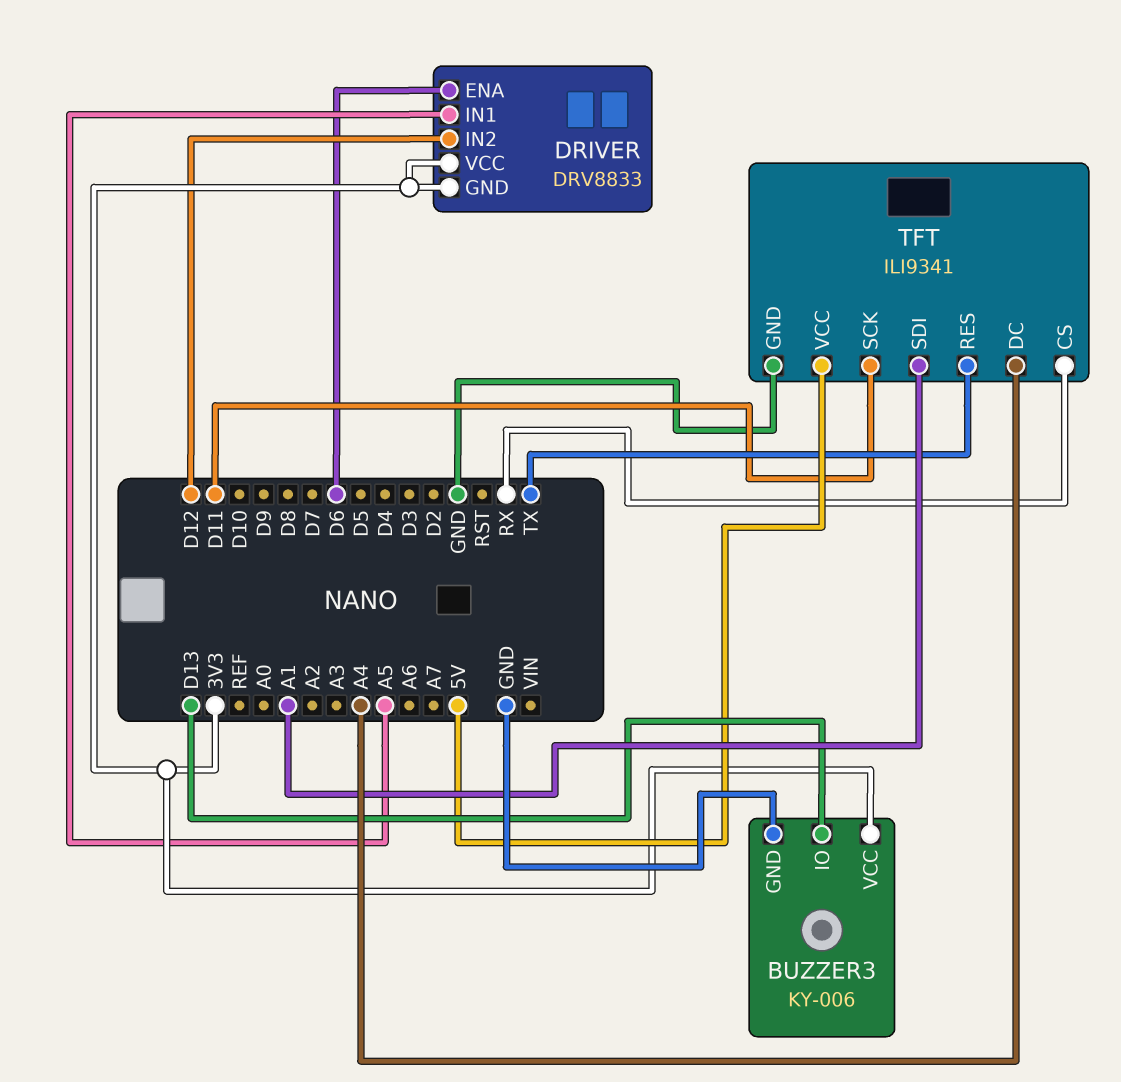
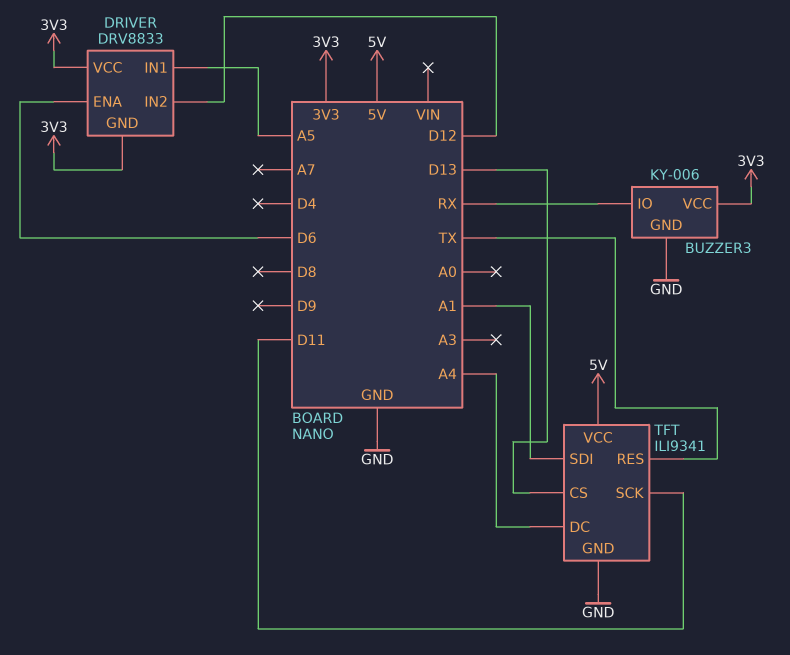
BUZZER3 pin IO: D13 -> RX
TFT pin CS: RX -> D13

